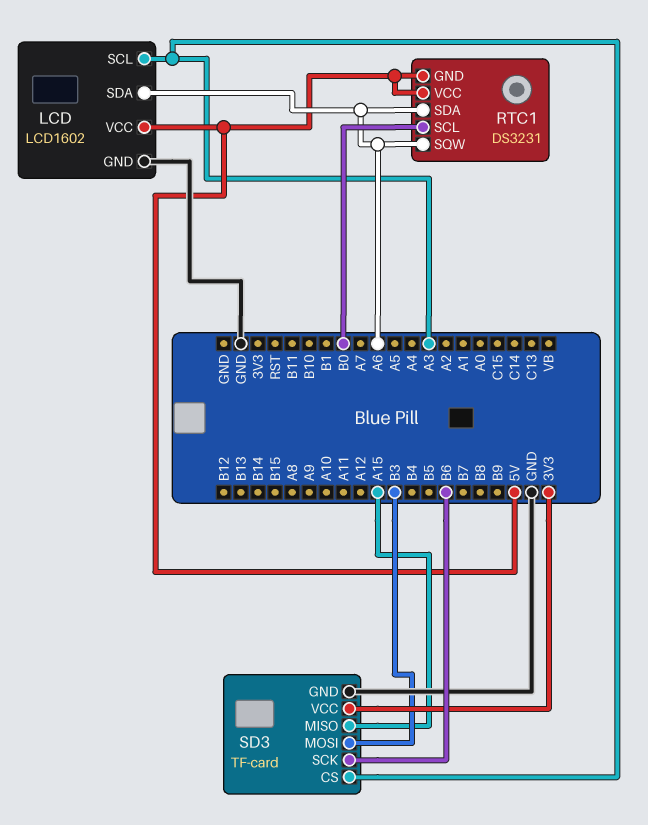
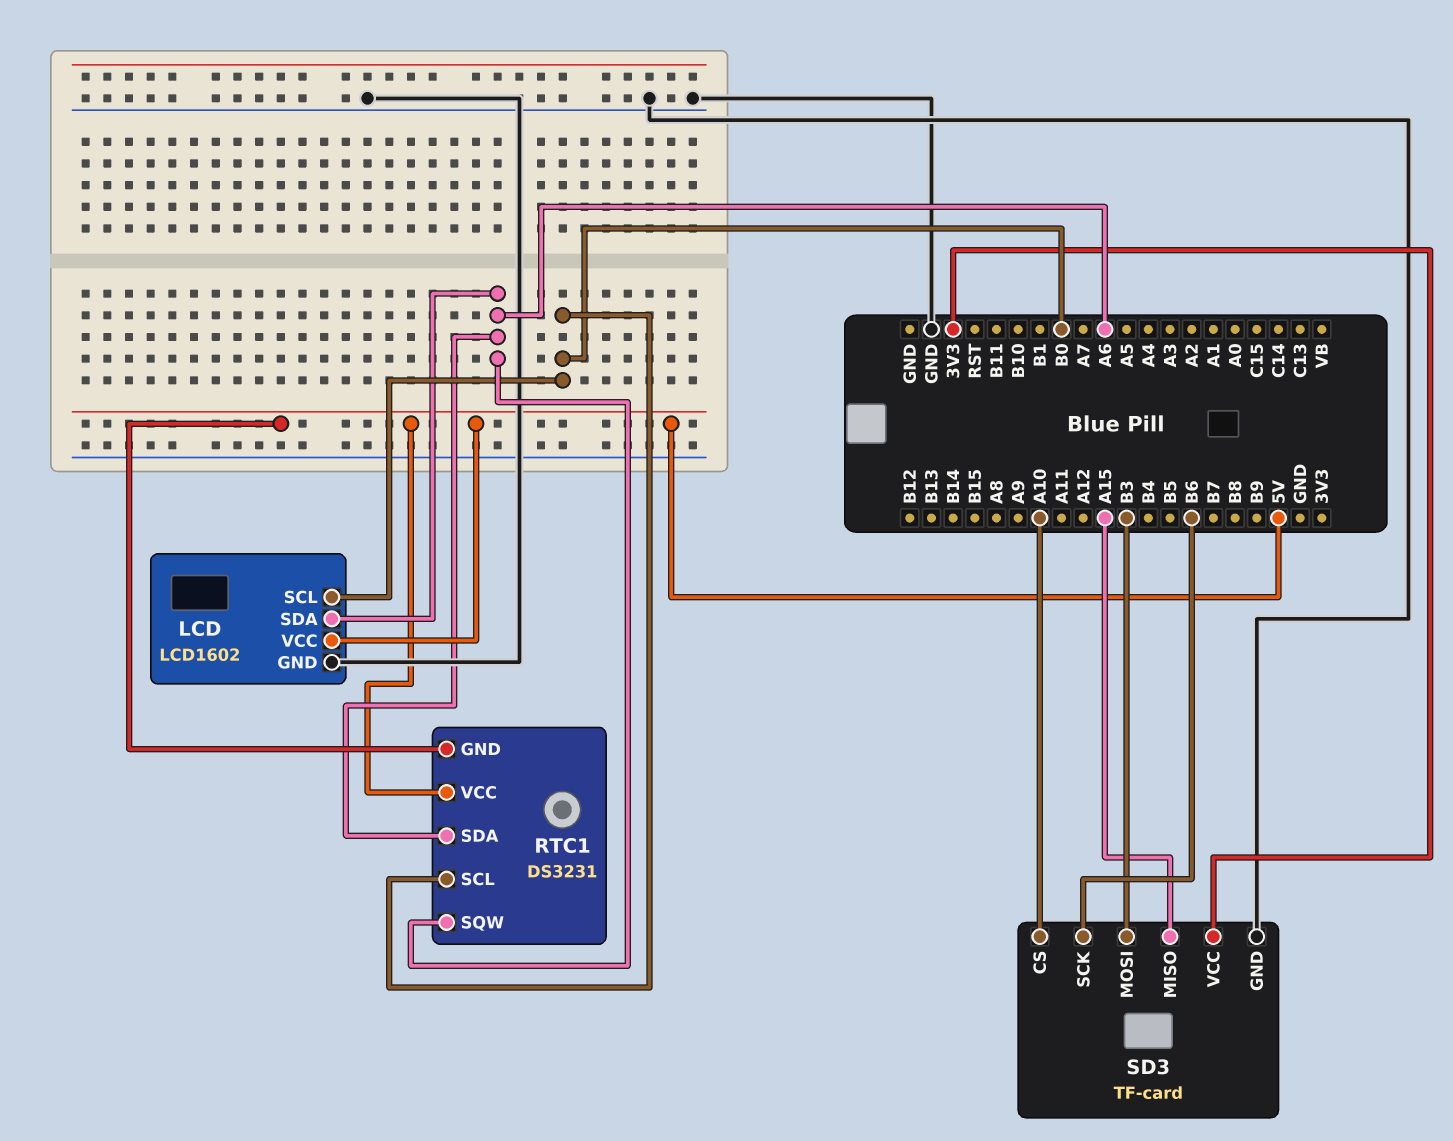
LCD pin SCL: A3 -> B0
SD3 pin CS: A3 -> A10

